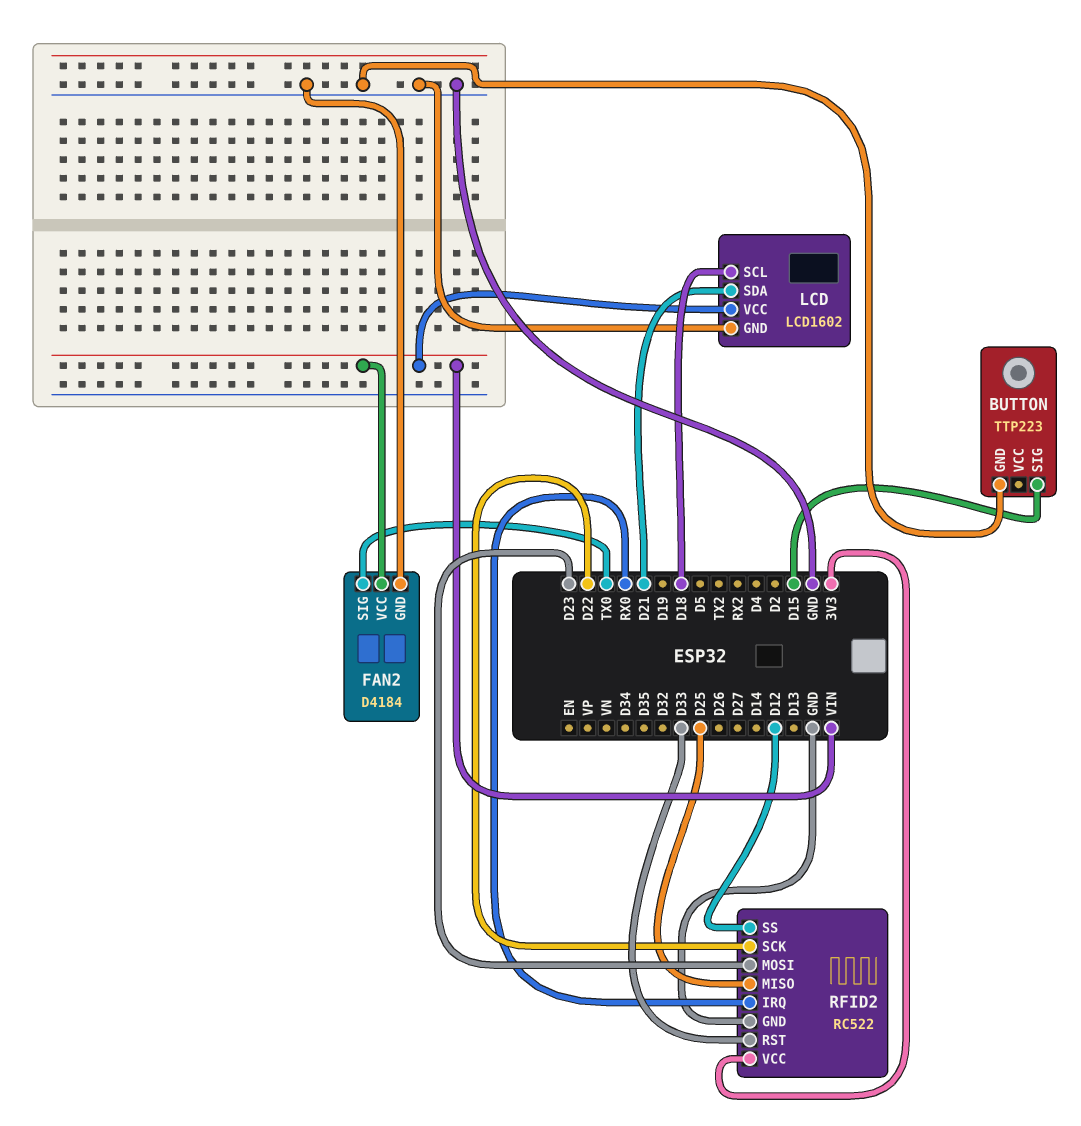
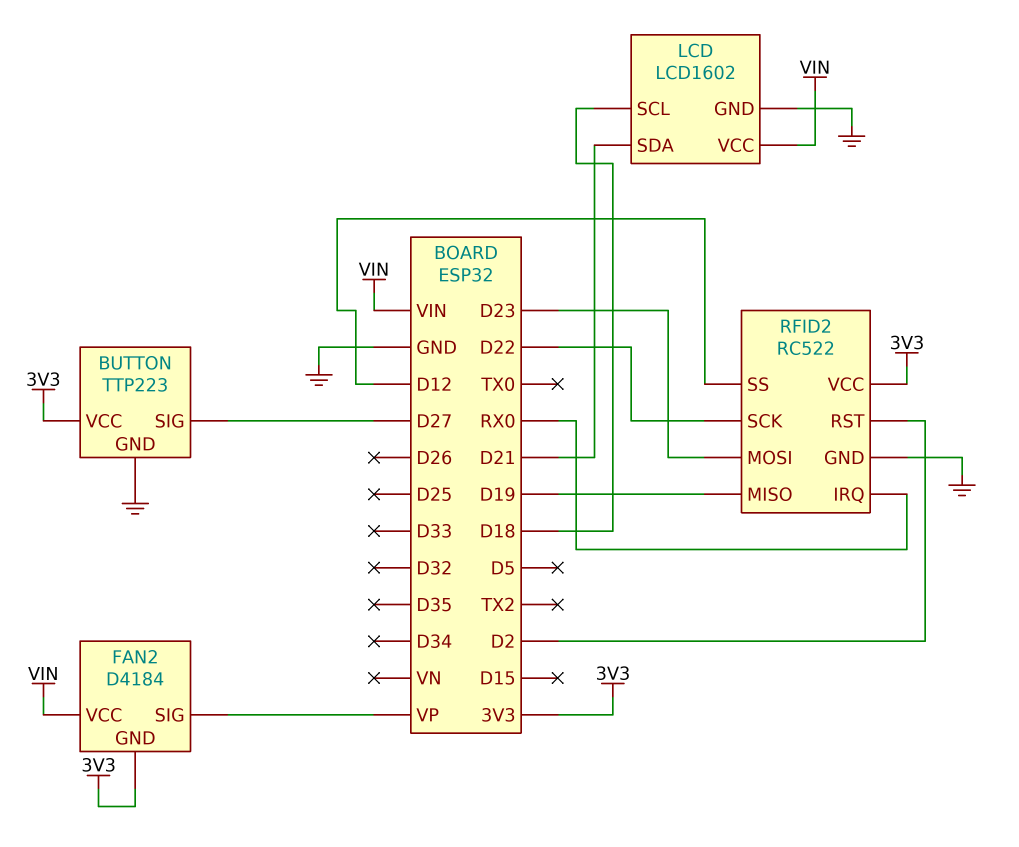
BUTTON pin SIG: D15 -> D27
BUTTON pin VCC: none -> 3V3
FAN2 pin GND: GND -> 3V3
FAN2 pin SIG: TX0 -> VP
RFID2 pin MISO: D25 -> D19
RFID2 pin RST: D33 -> D2

